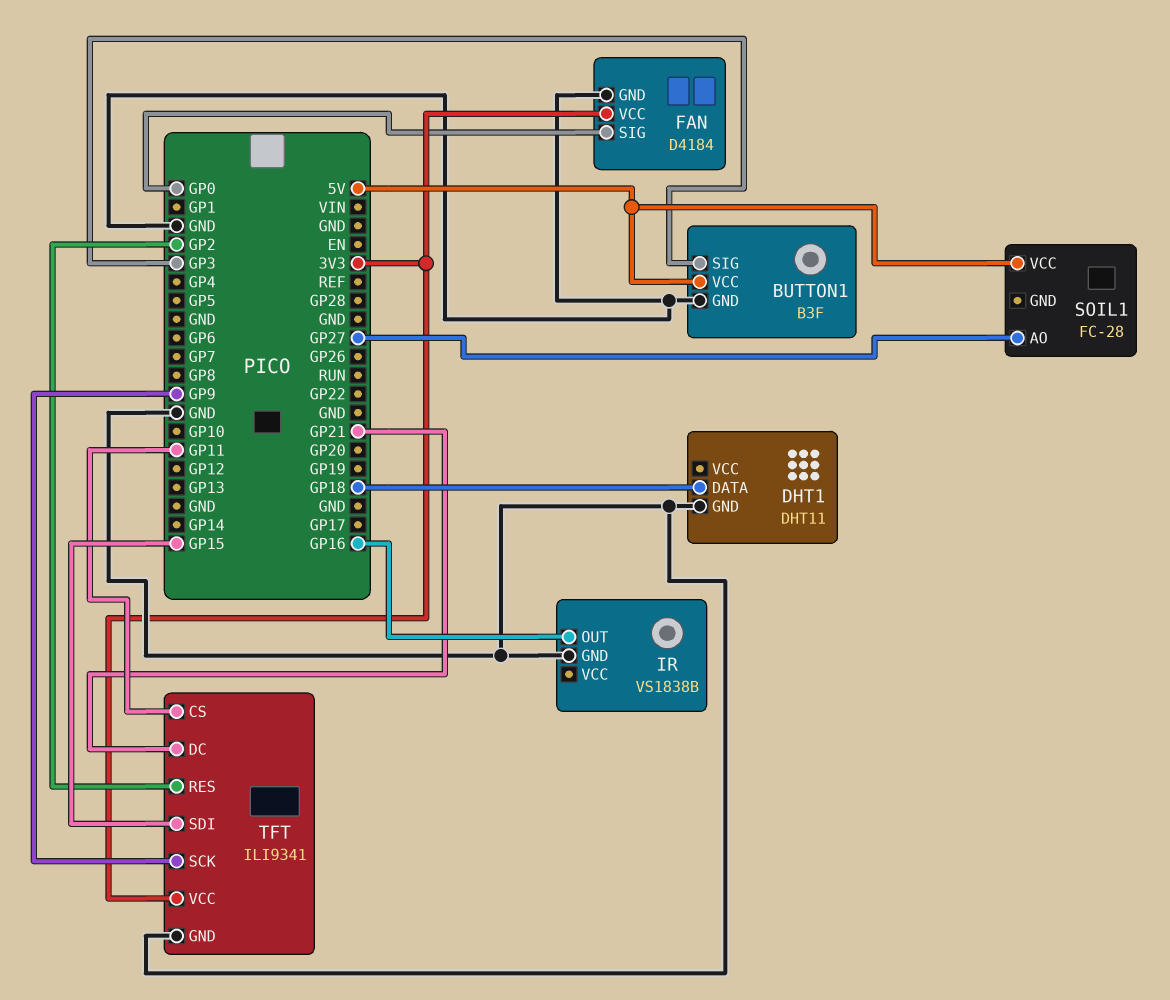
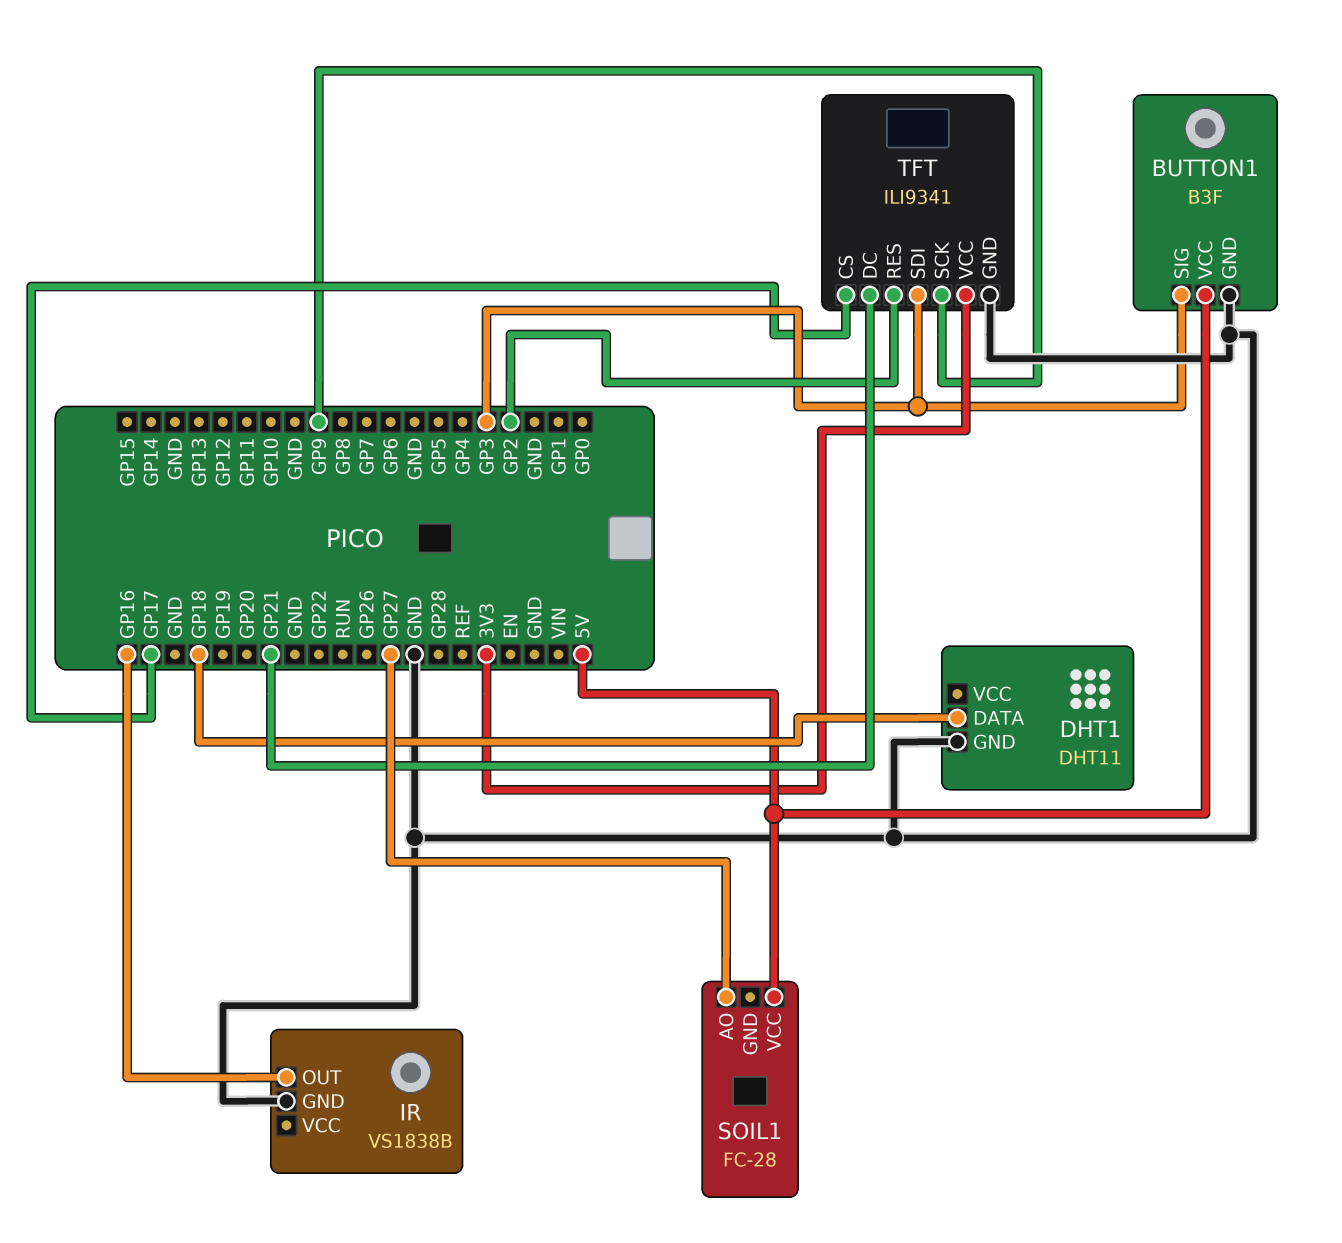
FAN: D4184 -> none
FAN pin GND: GND -> none
FAN pin SIG: GP0 -> none
FAN pin VCC: 3V3 -> none
TFT pin CS: GP11 -> GP17
TFT pin SDI: GP15 -> GP3

